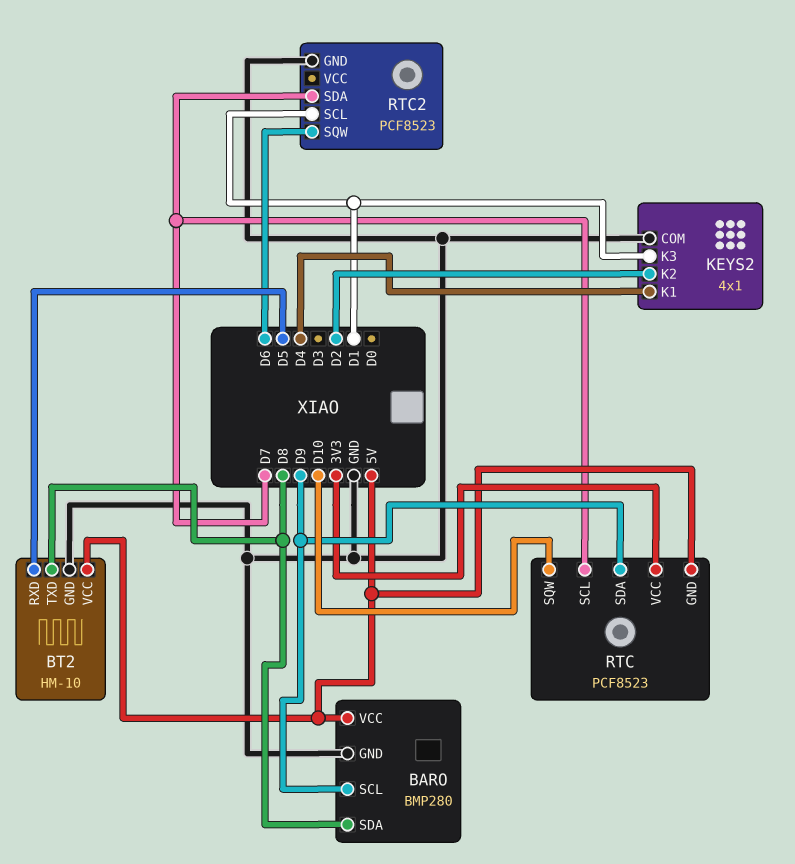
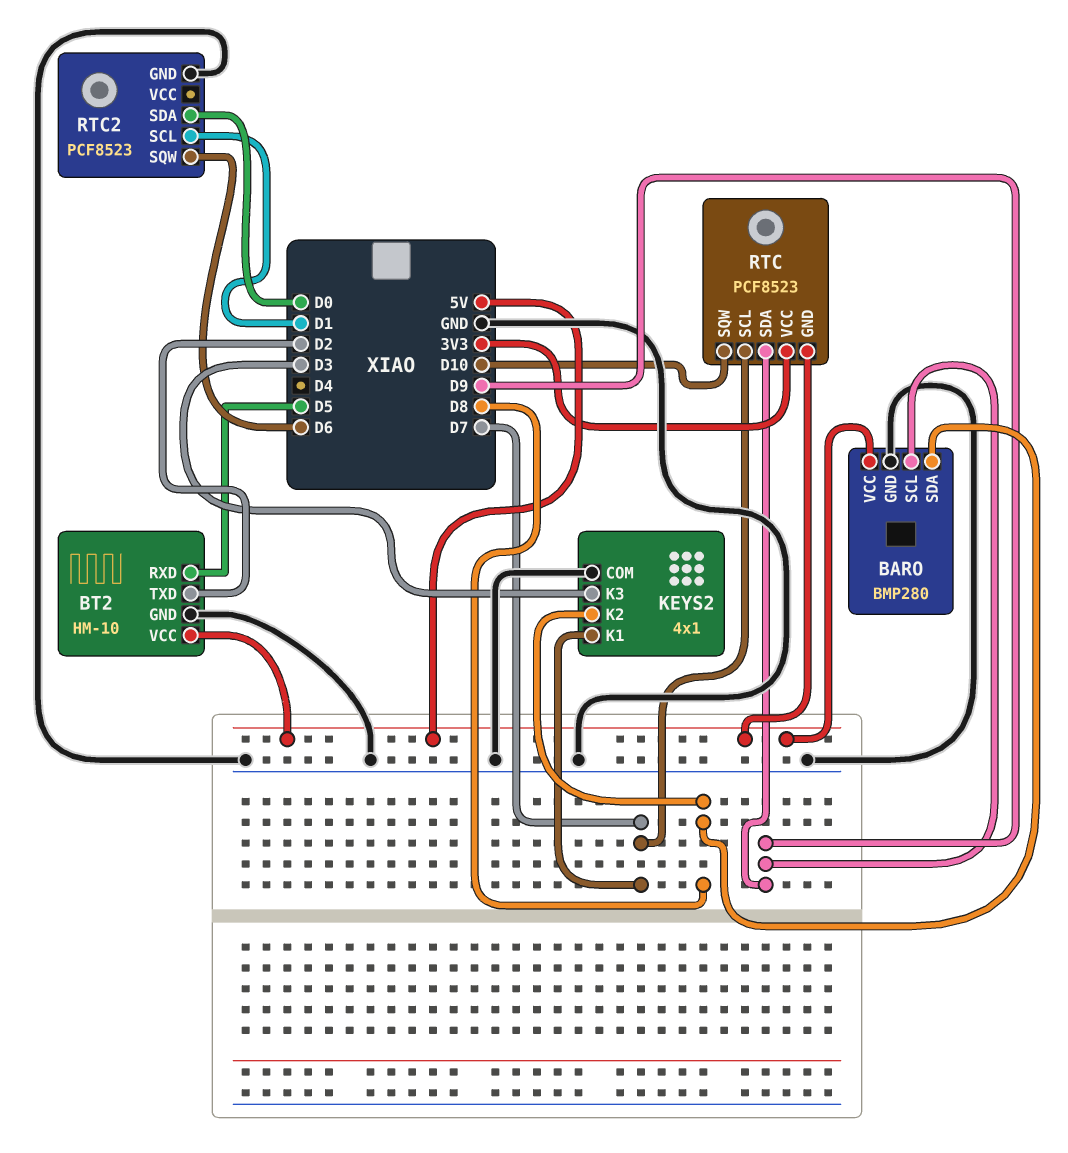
BT2 pin TXD: D8 -> D2
KEYS2 pin K1: D4 -> D7
KEYS2 pin K2: D2 -> D8
KEYS2 pin K3: D1 -> D3
RTC2 pin SDA: D7 -> D0

